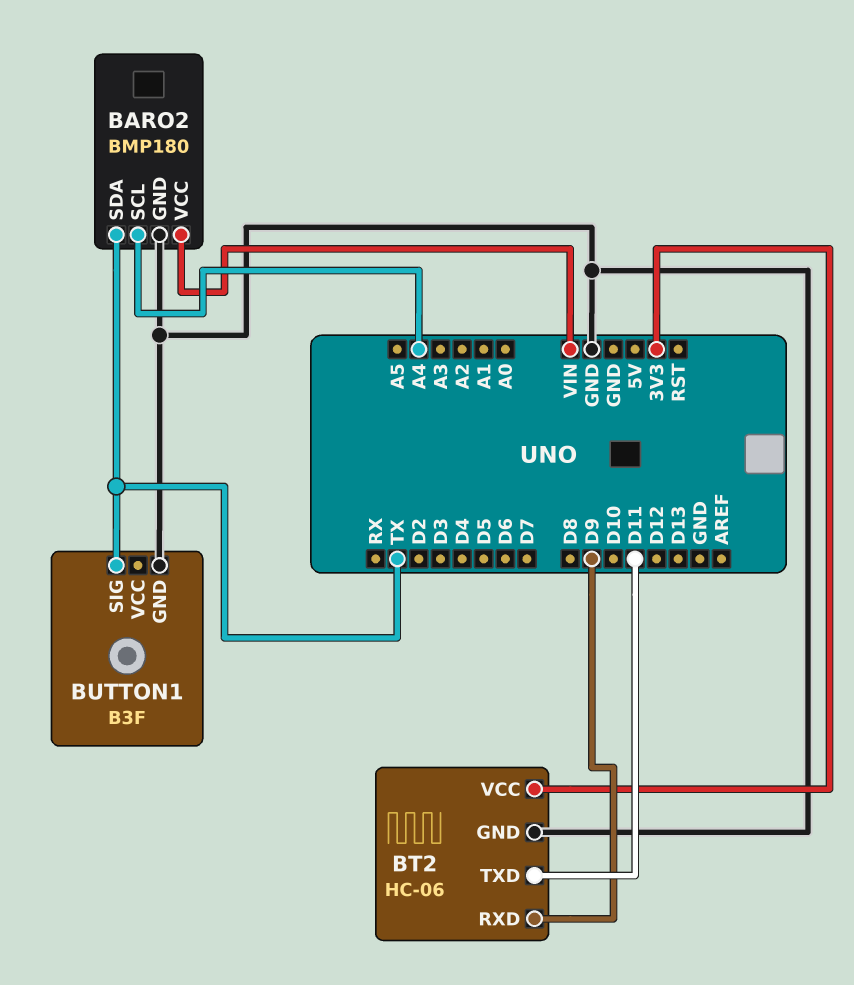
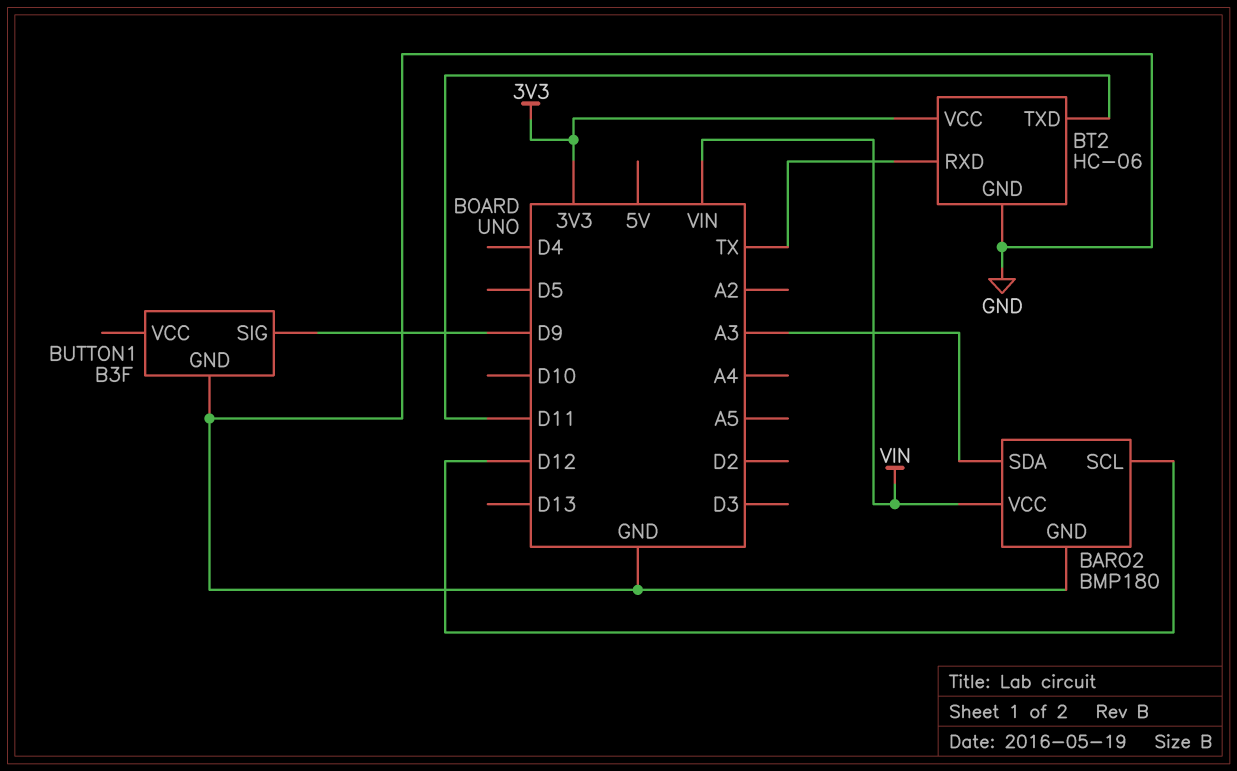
BARO2 pin SCL: A4 -> D12
BARO2 pin SDA: TX -> A3
BT2 pin RXD: D9 -> TX
BUTTON1 pin SIG: TX -> D9

